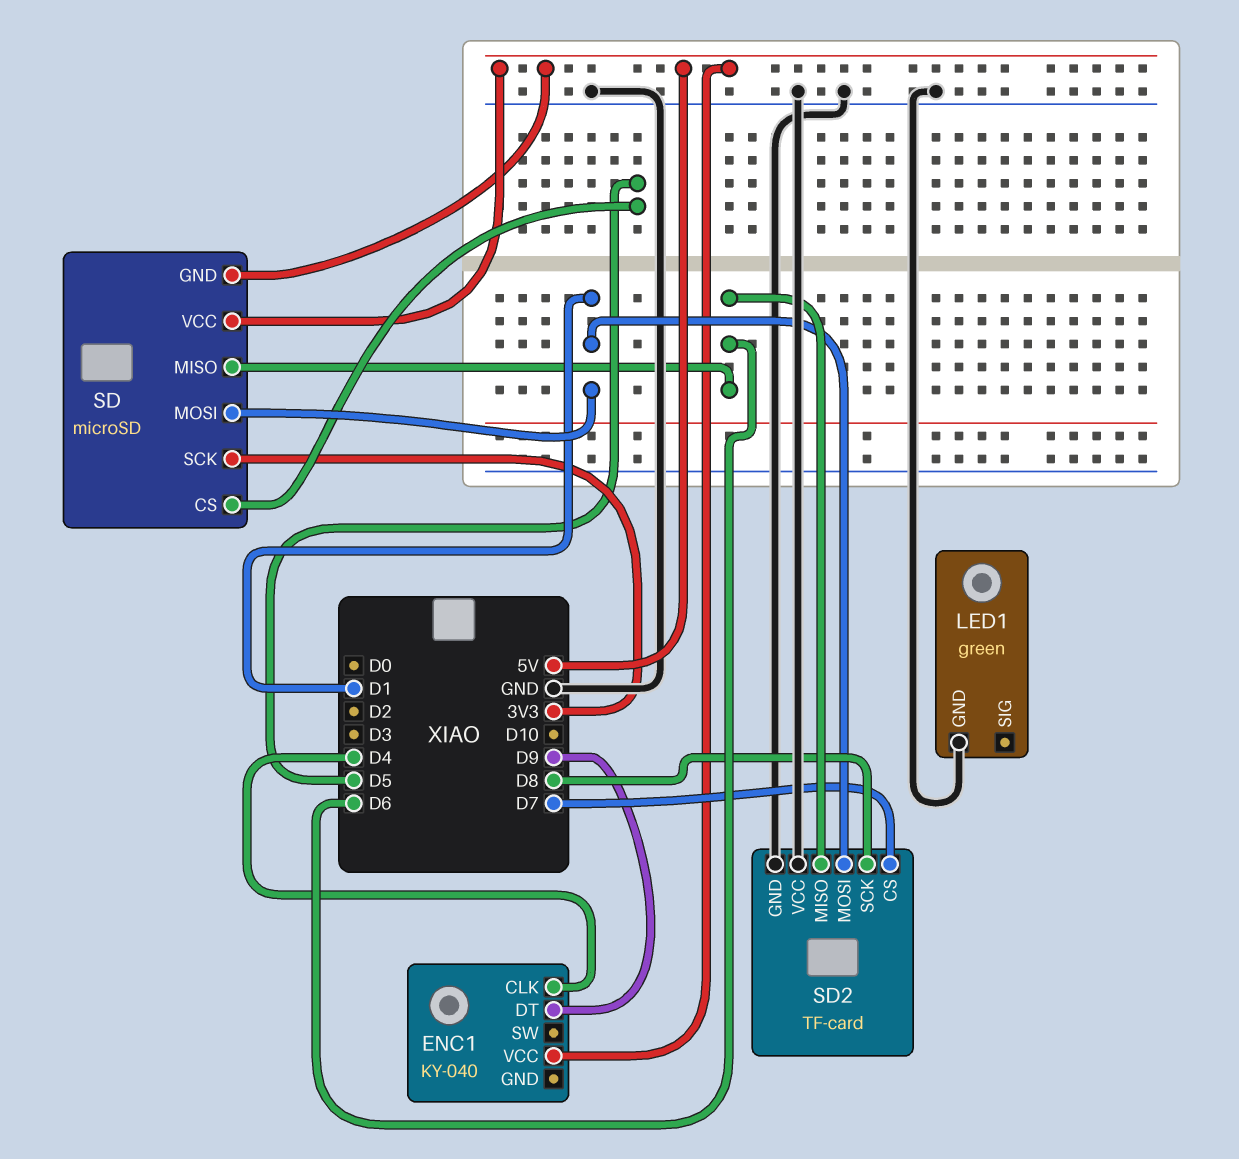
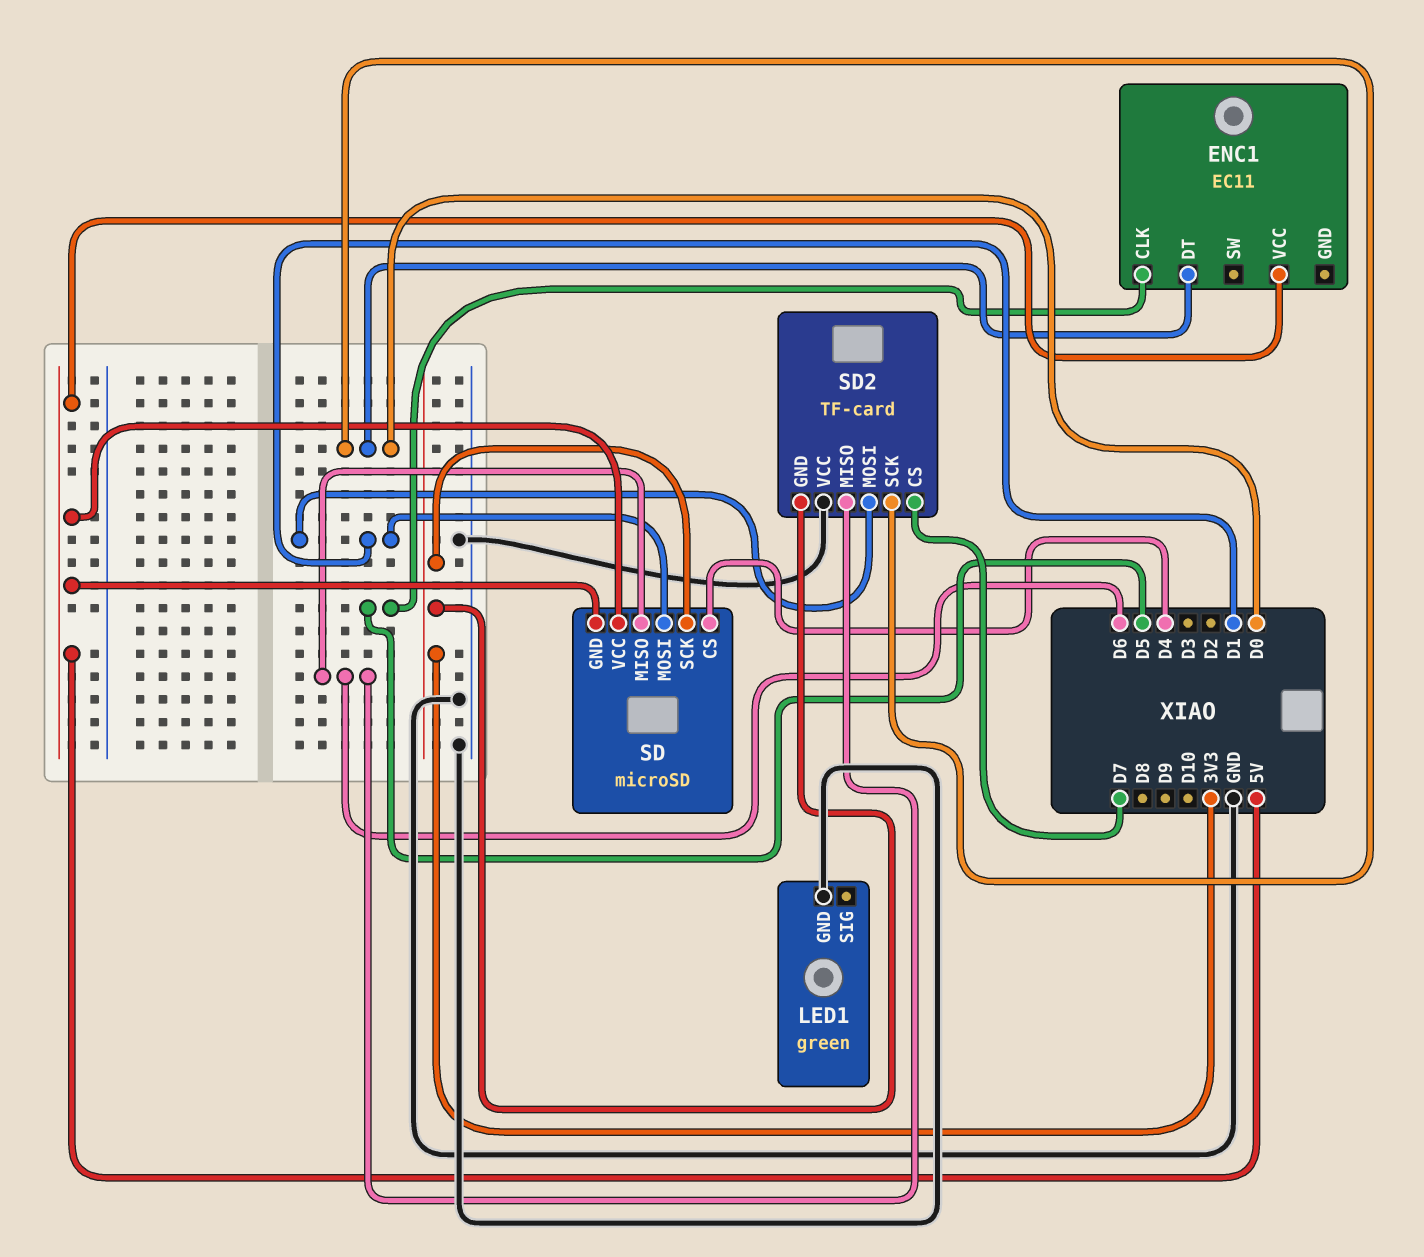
ENC1: KY-040 -> EC11
ENC1 pin CLK: D4 -> D5
ENC1 pin DT: D9 -> D0
SD pin CS: D5 -> D4
SD2 pin GND: GND -> 3V3
SD2 pin SCK: D8 -> D0

